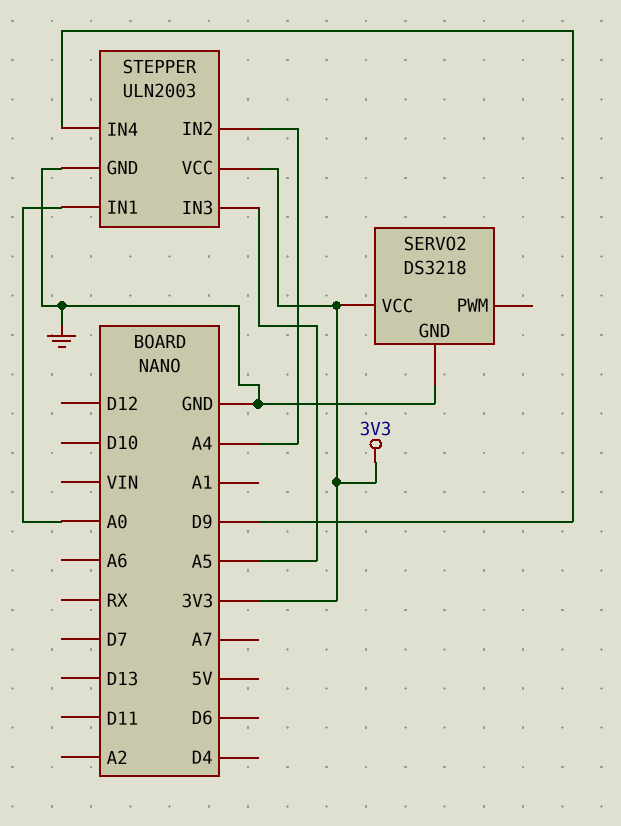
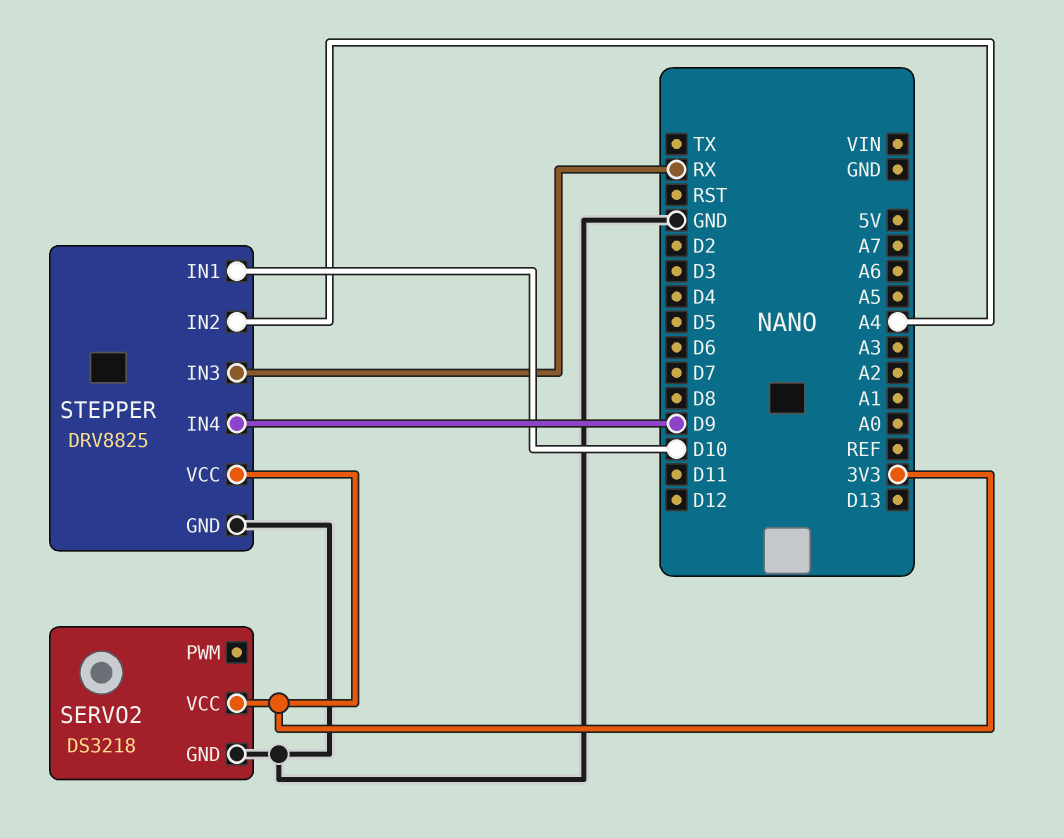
STEPPER: ULN2003 -> DRV8825
STEPPER pin IN1: A0 -> D10
STEPPER pin IN3: A5 -> RX

